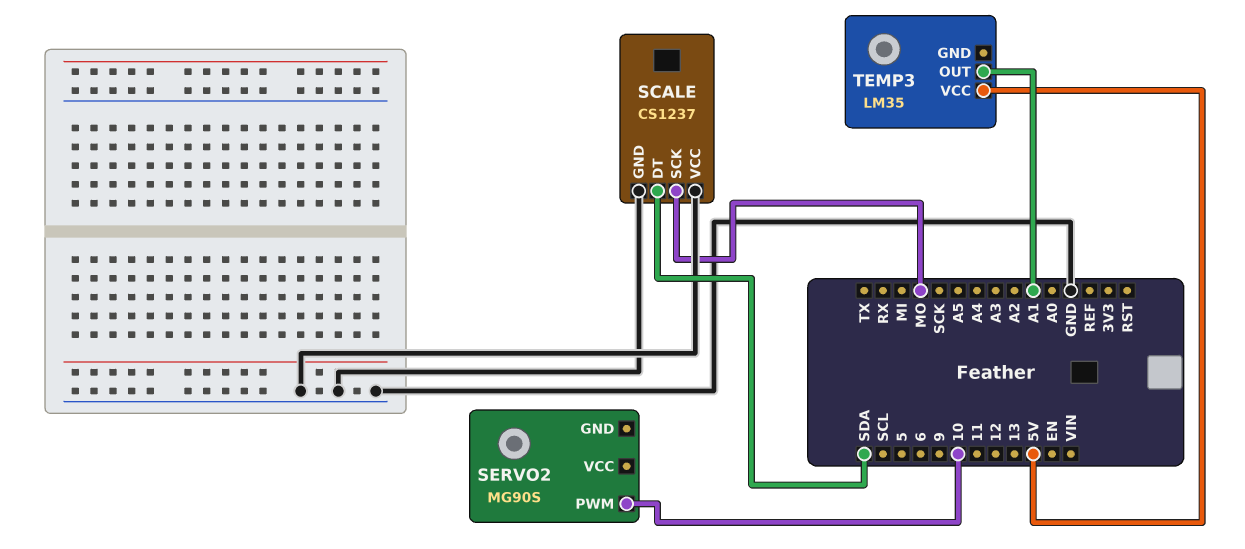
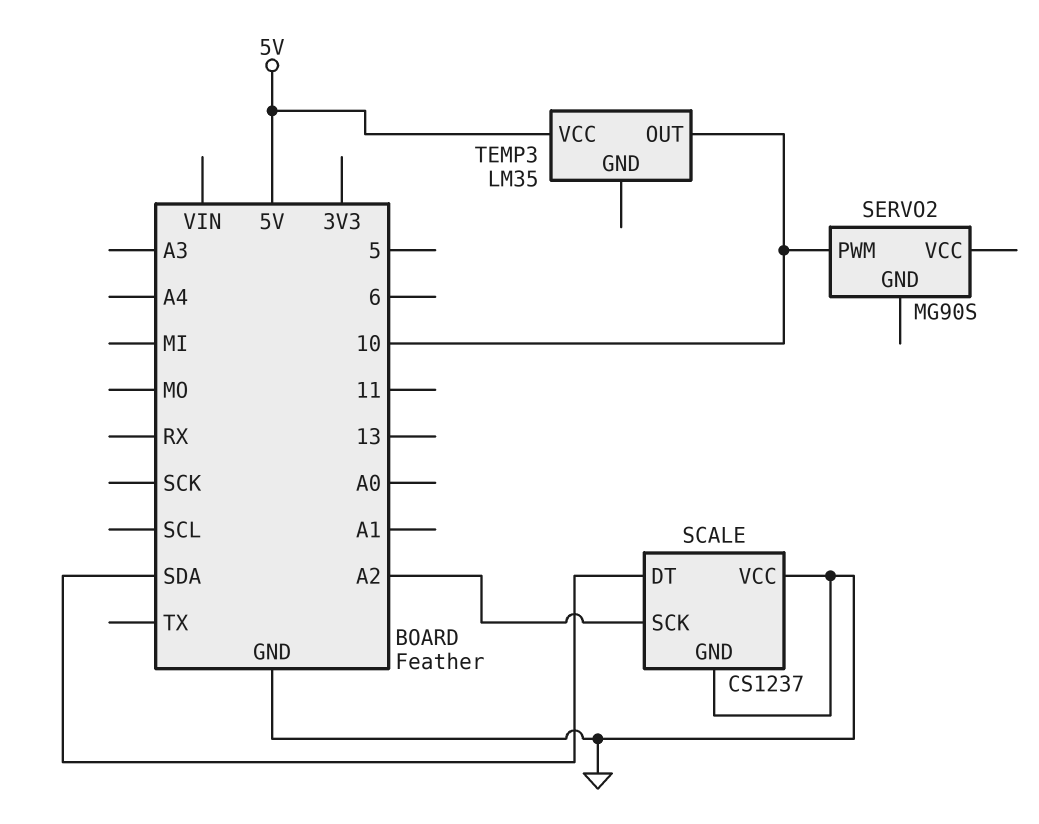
SCALE pin SCK: MO -> A2
TEMP3 pin OUT: A1 -> 10

